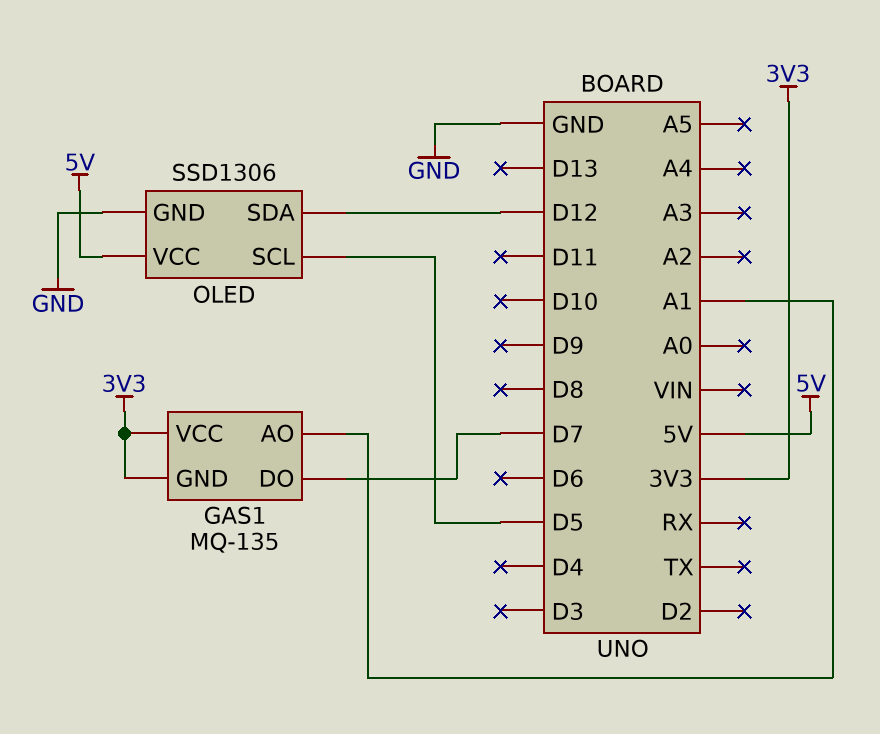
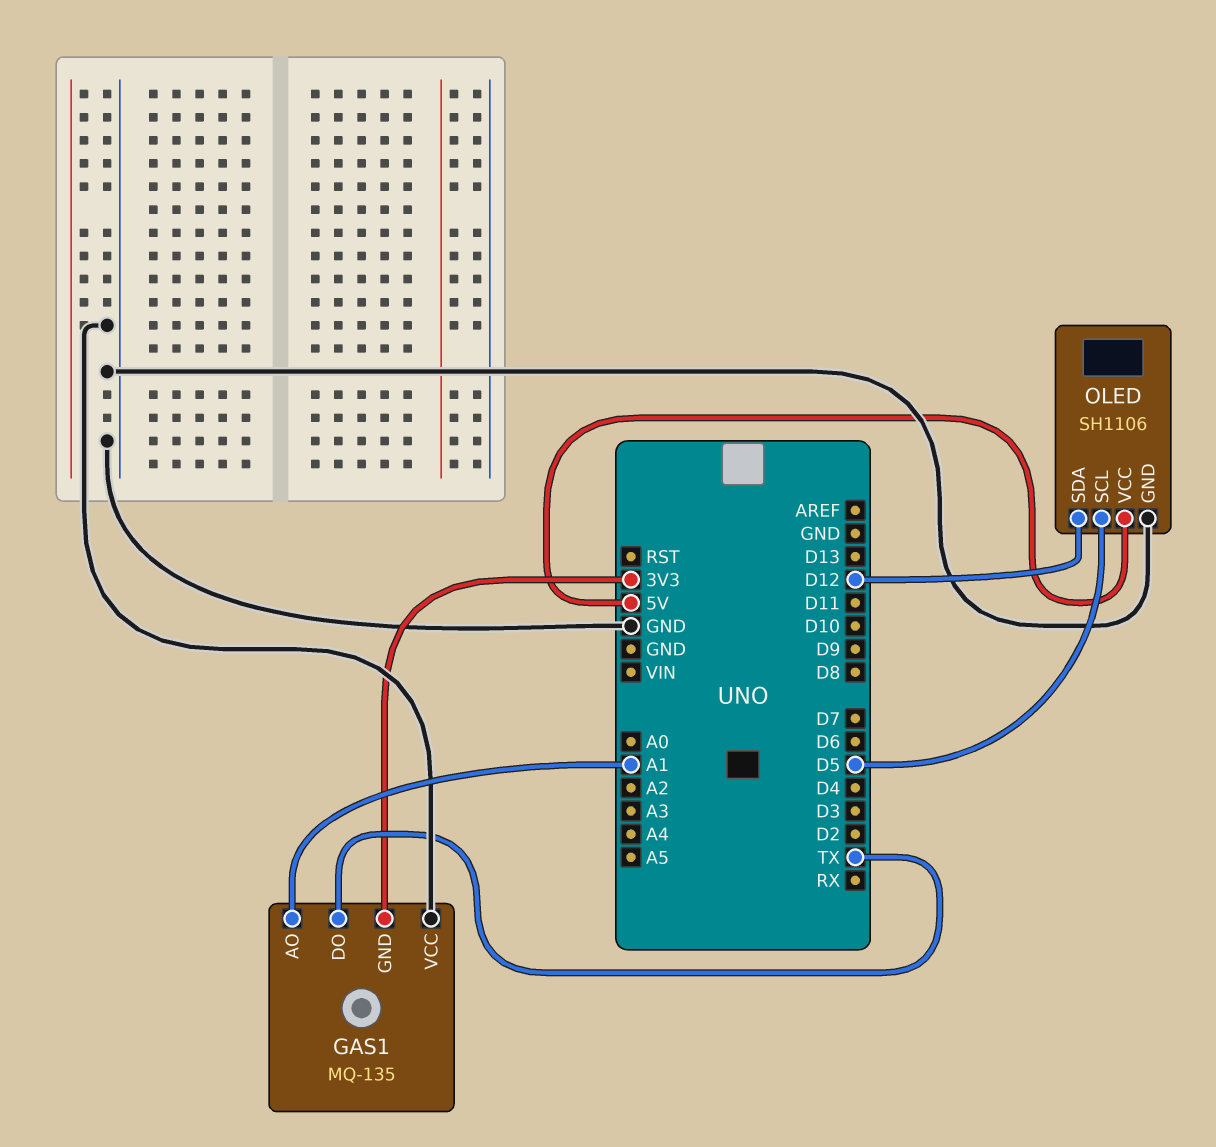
GAS1 pin DO: D7 -> TX
GAS1 pin VCC: 3V3 -> GND
OLED: SSD1306 -> SH1106

